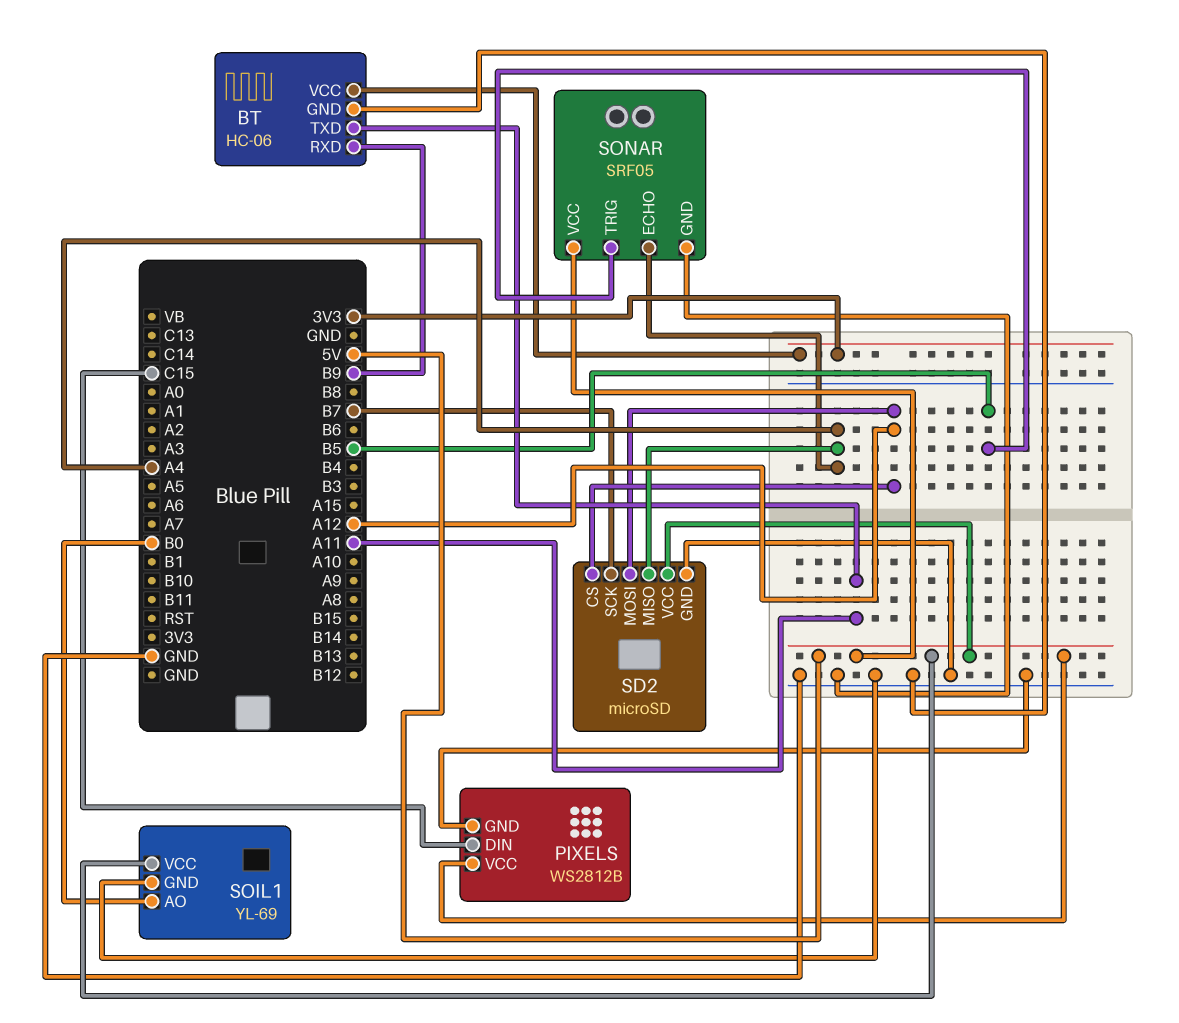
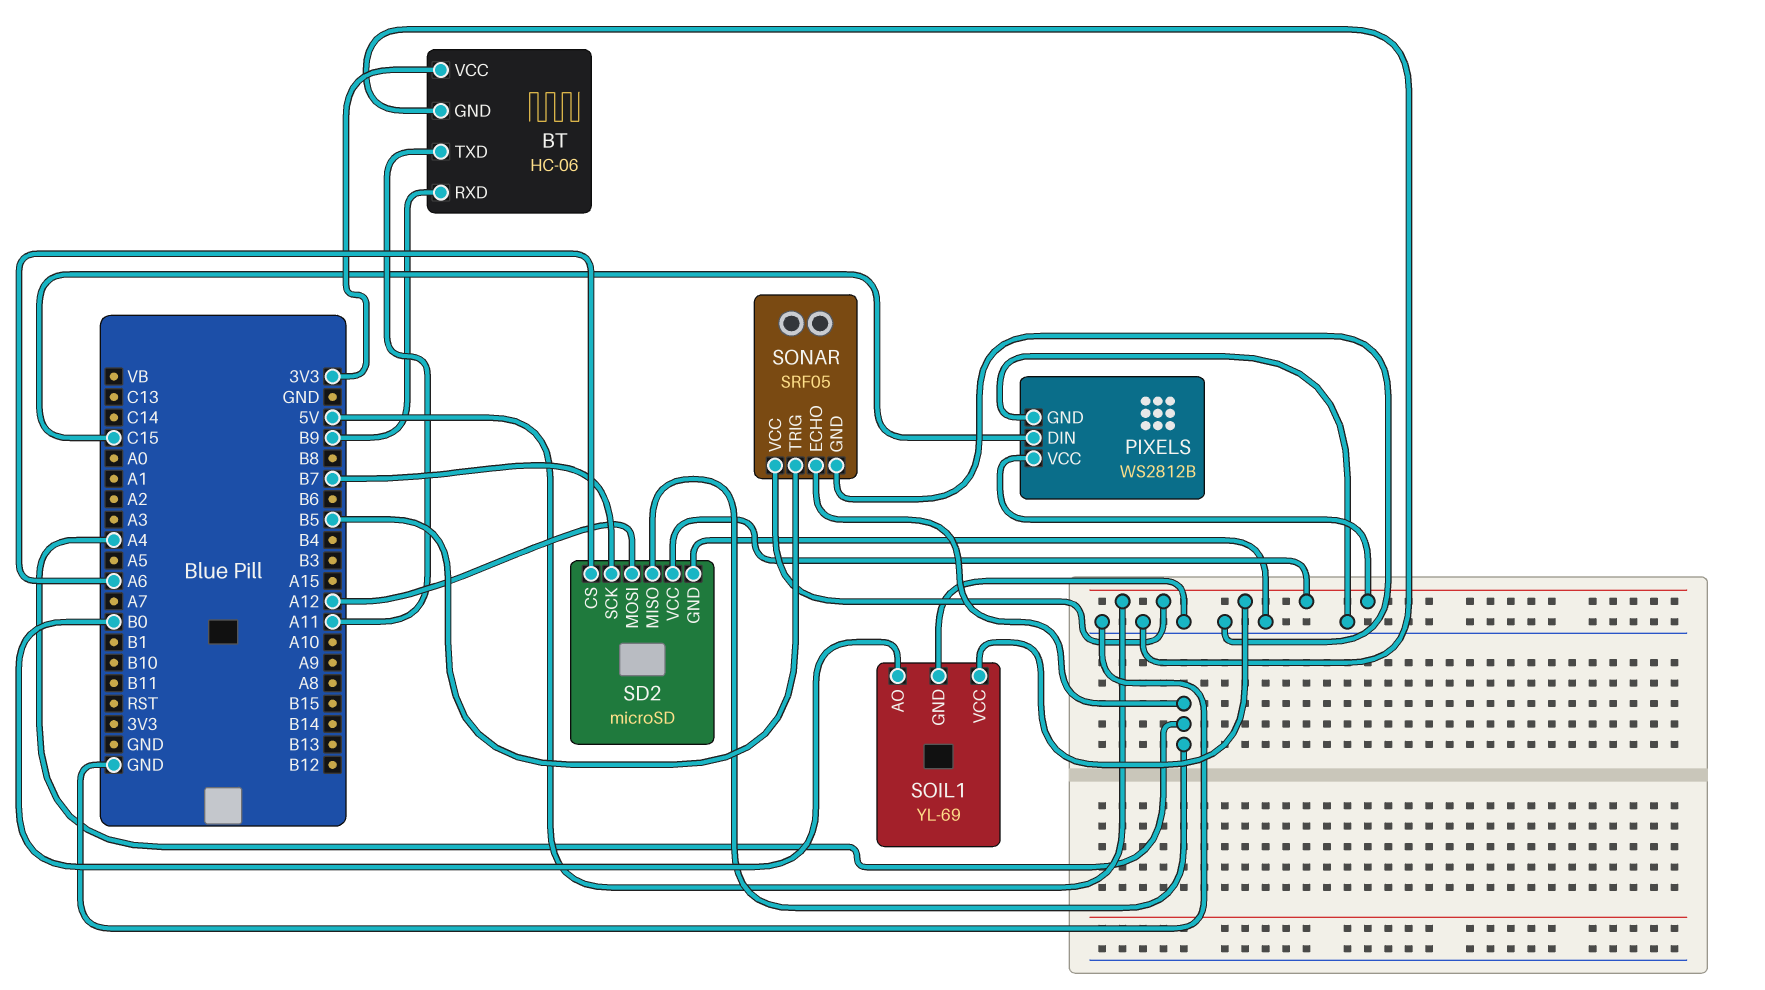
SD2 pin CS: A12 -> A6

